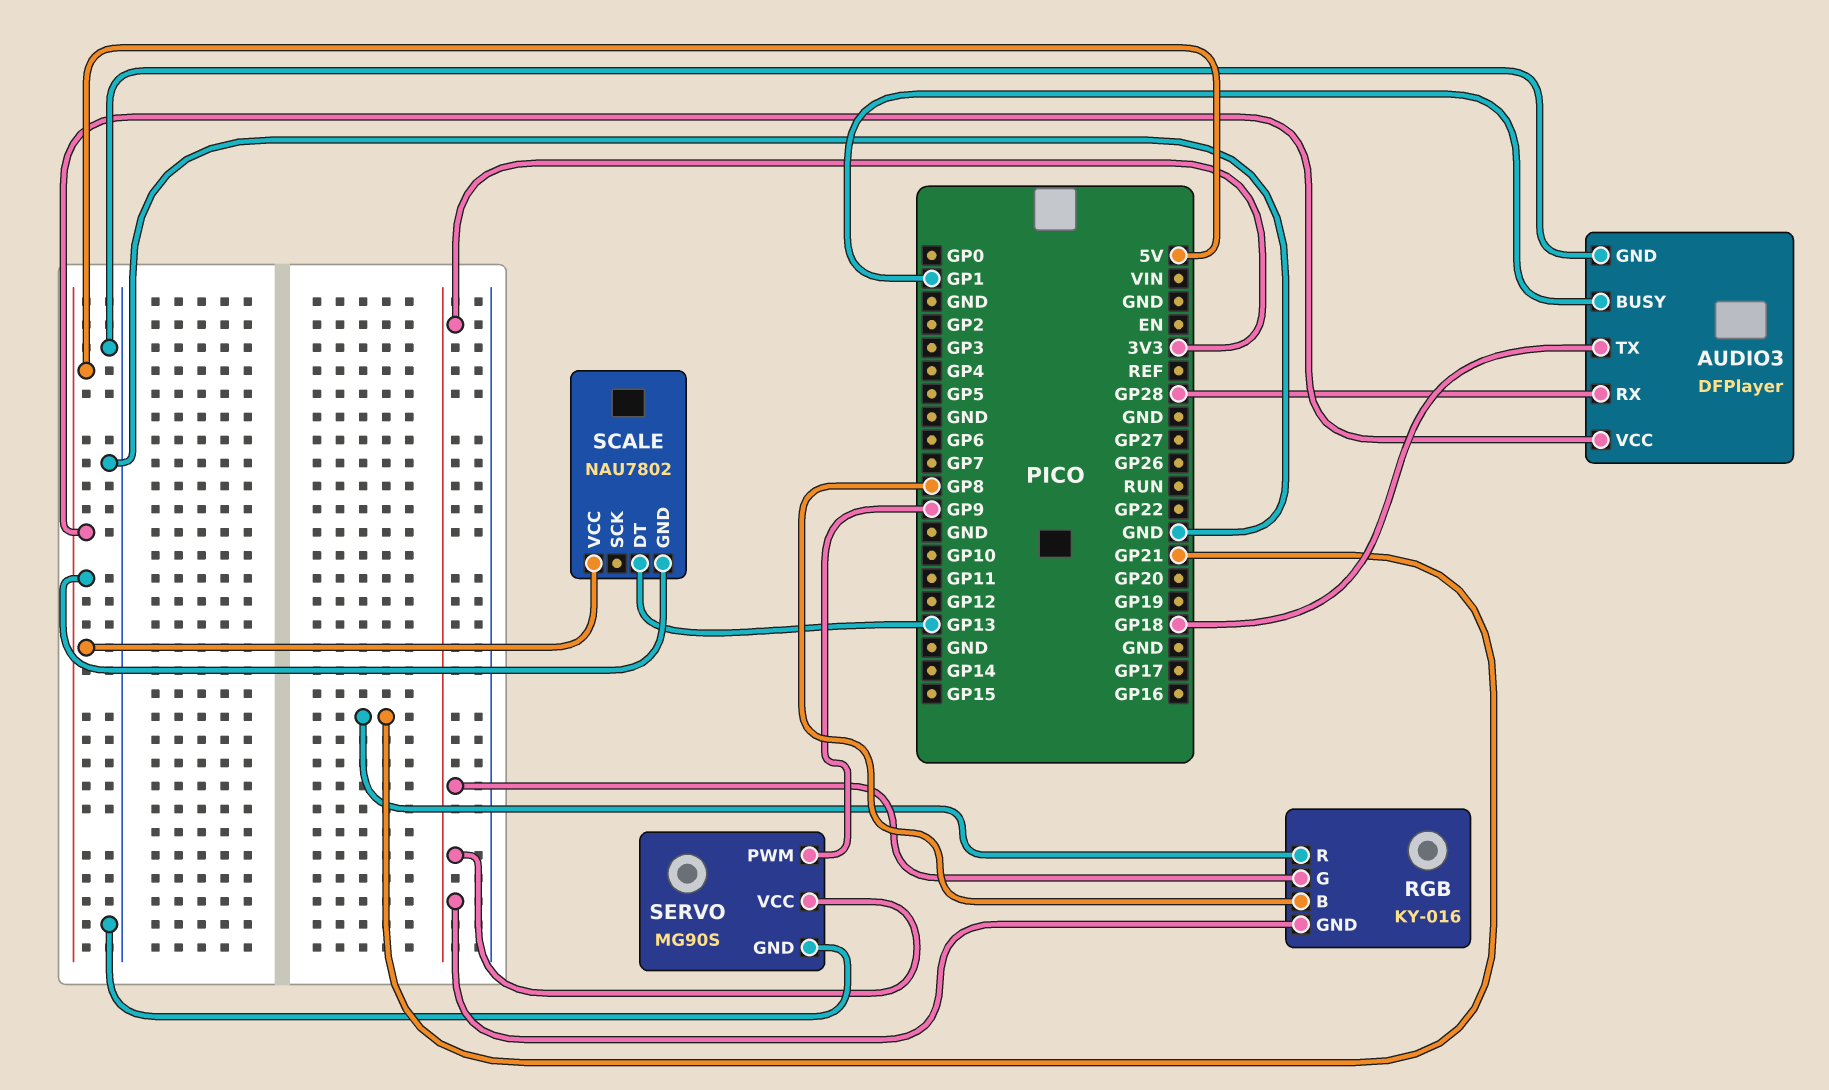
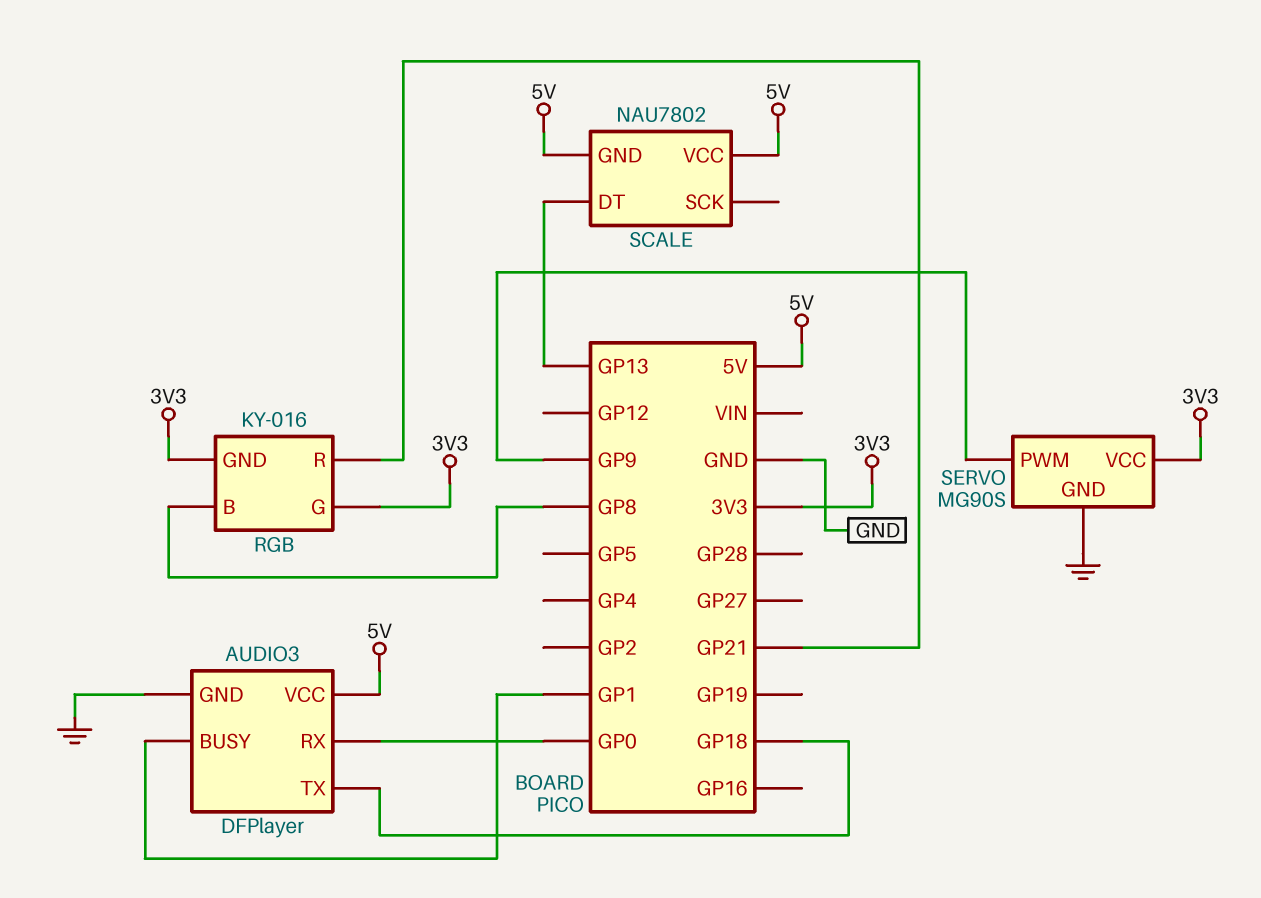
AUDIO3 pin RX: GP28 -> GP0

